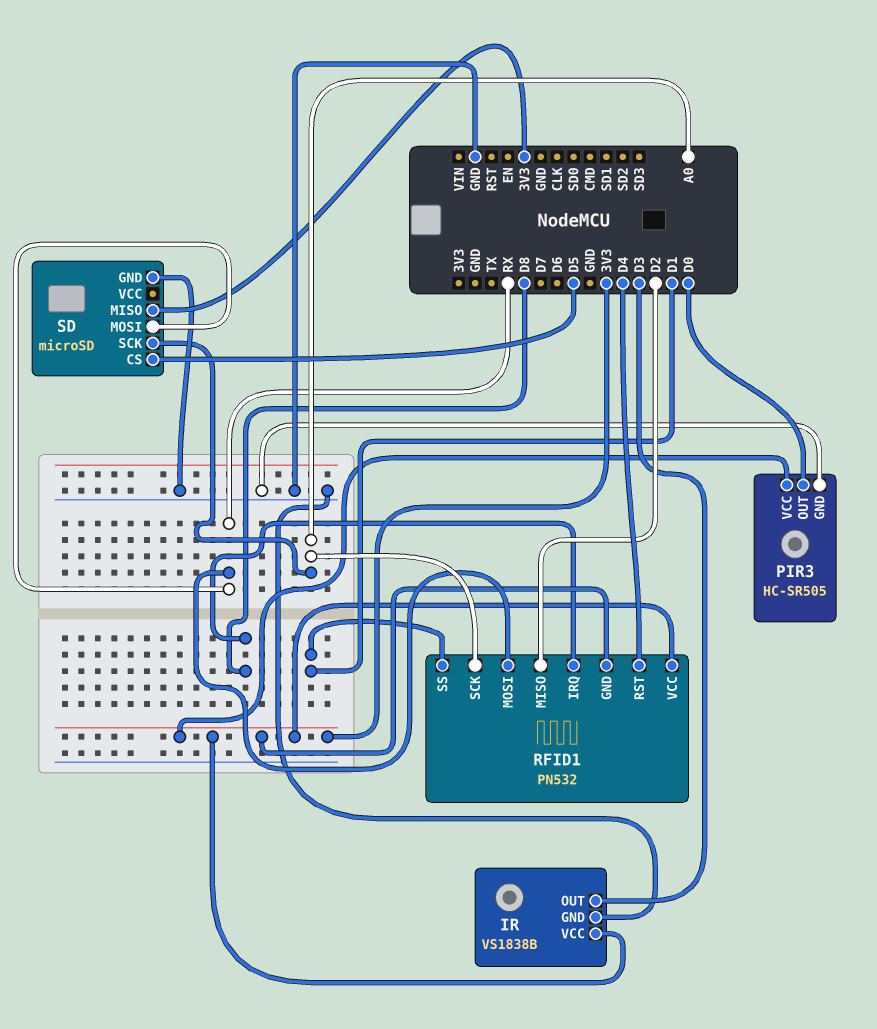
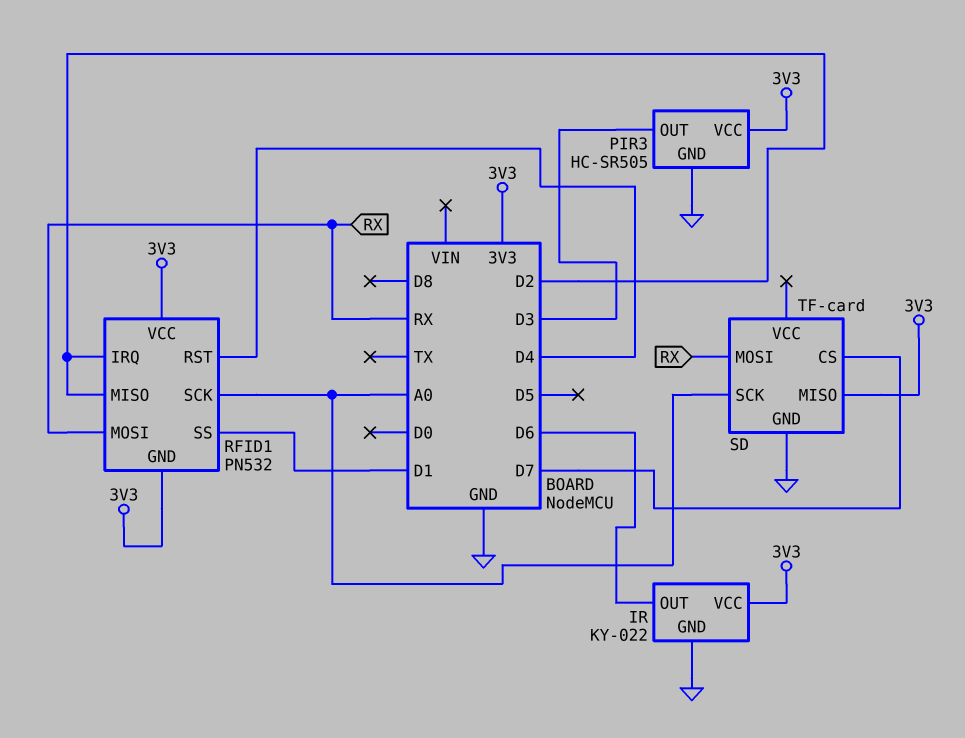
IR: VS1838B -> KY-022
IR pin OUT: D3 -> D6
PIR3 pin OUT: D0 -> D3
RFID1 pin IRQ: D8 -> D2
SD: microSD -> TF-card
SD pin CS: D5 -> D7

